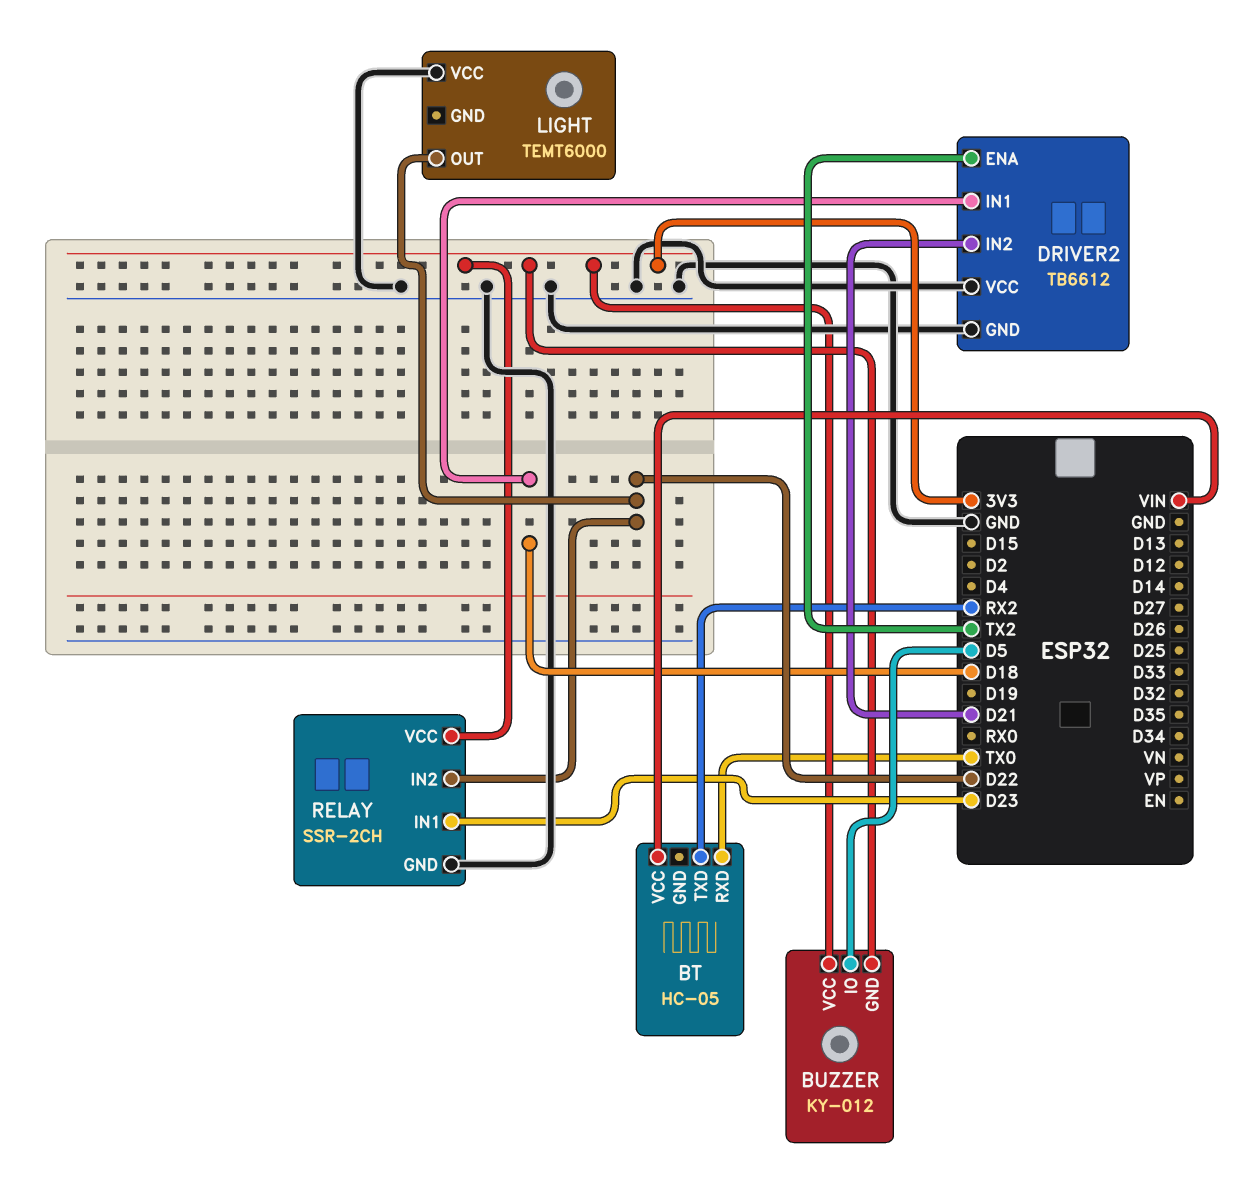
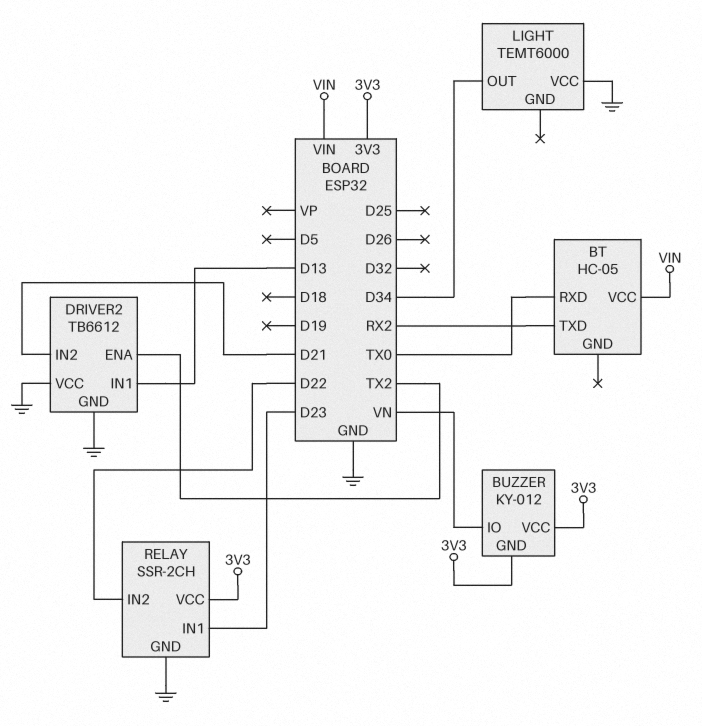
BUZZER pin IO: D5 -> VN
DRIVER2 pin IN1: D18 -> D13
LIGHT pin OUT: D22 -> D34

